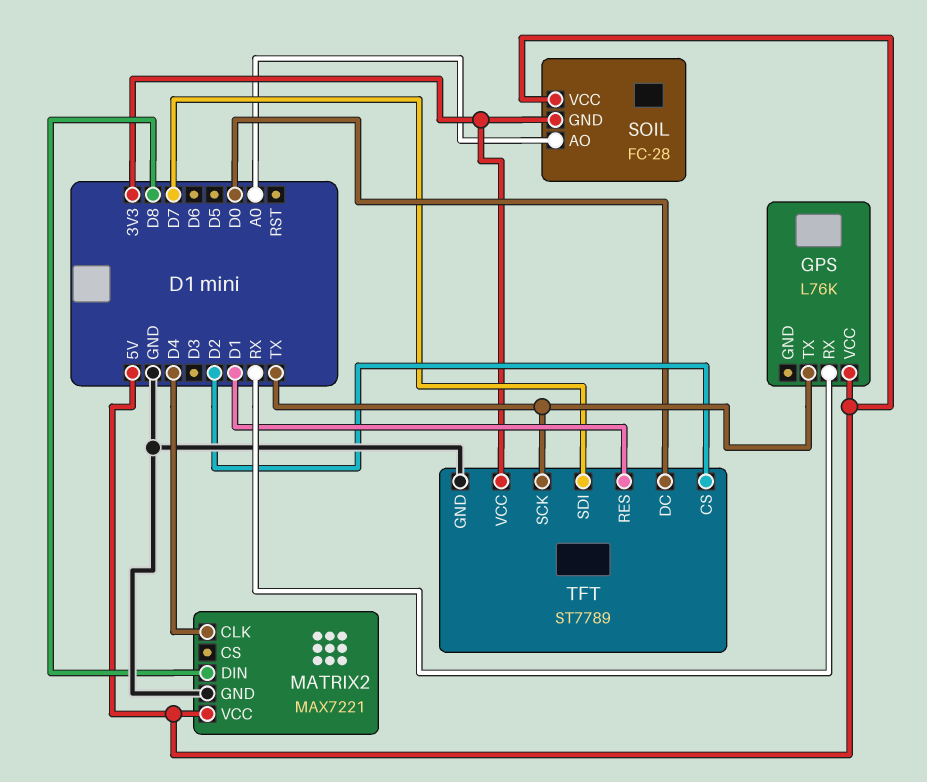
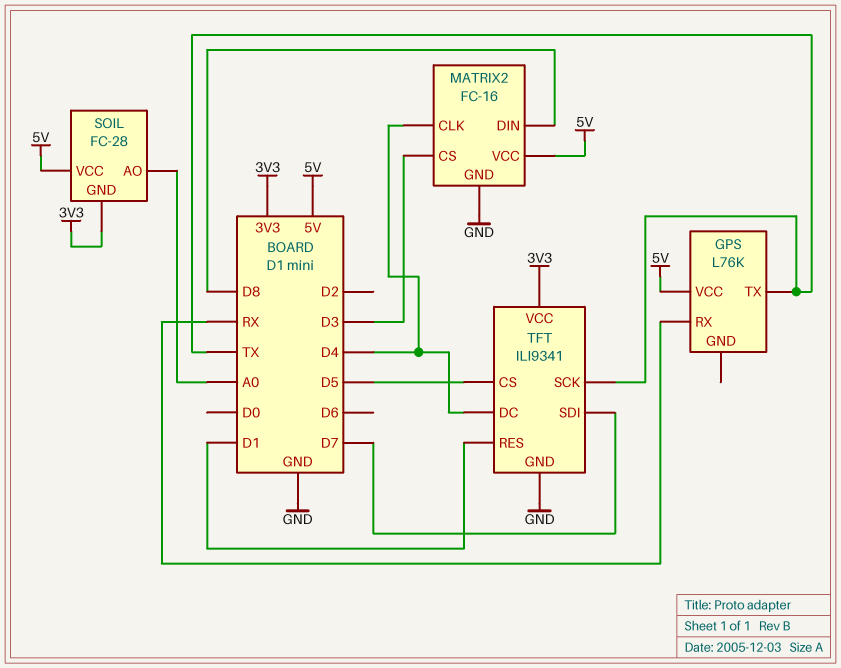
MATRIX2: MAX7221 -> FC-16
MATRIX2 pin CS: none -> D3
TFT: ST7789 -> ILI9341
TFT pin CS: D2 -> D5
TFT pin DC: D0 -> D4

